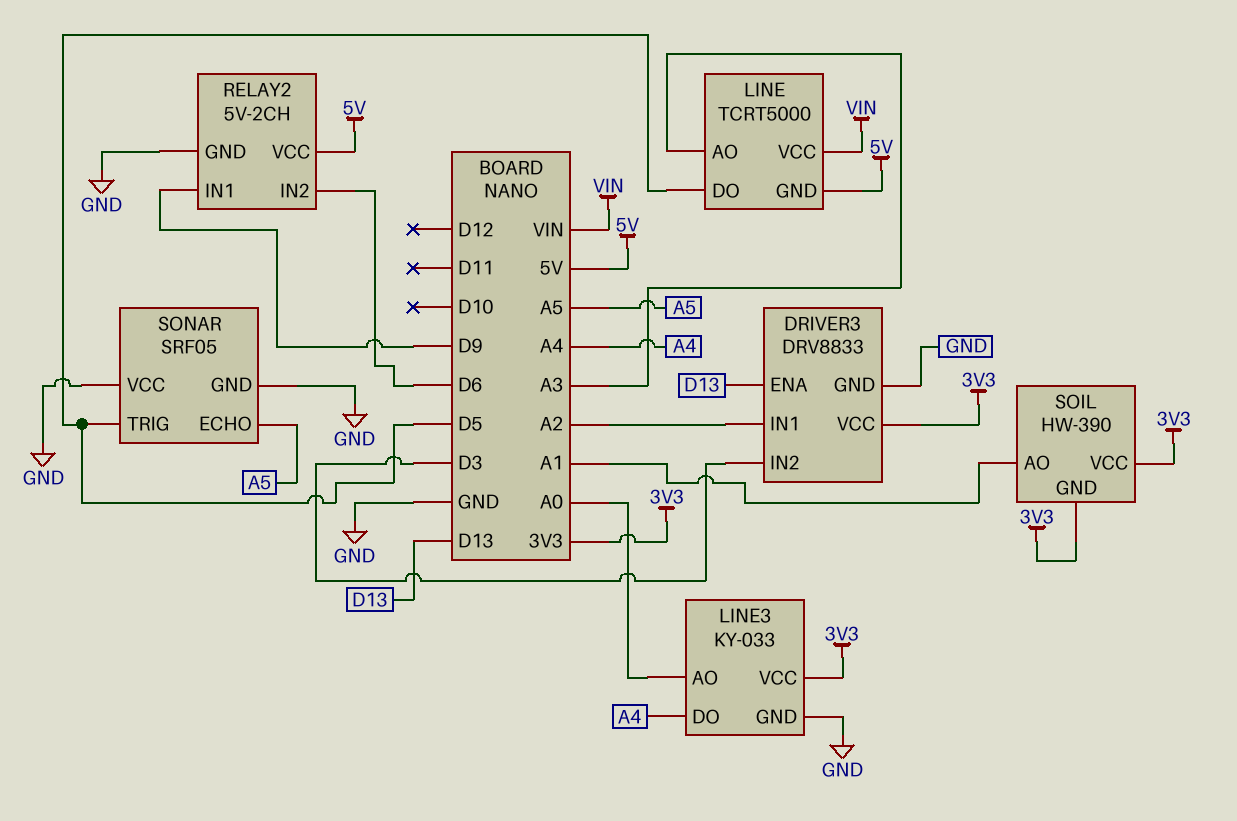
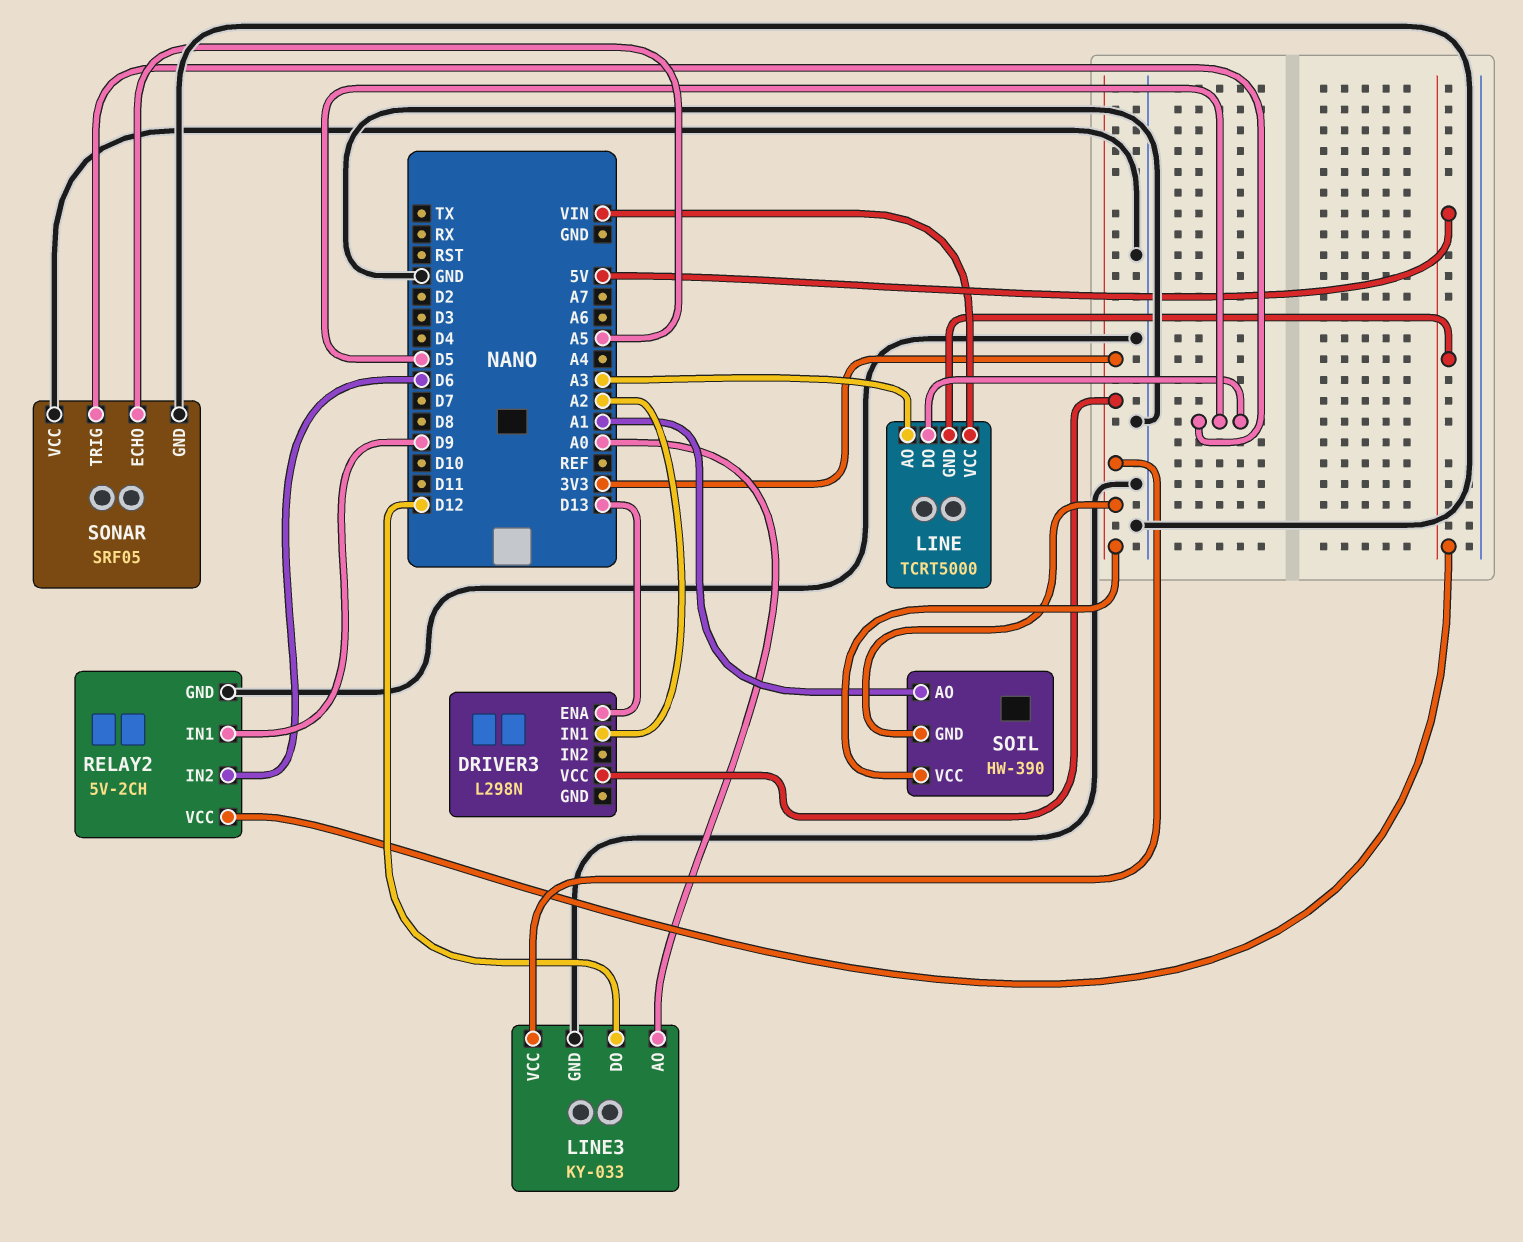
DRIVER3: DRV8833 -> L298N
DRIVER3 pin GND: GND -> none
DRIVER3 pin IN2: D3 -> none
LINE3 pin DO: A4 -> D12

